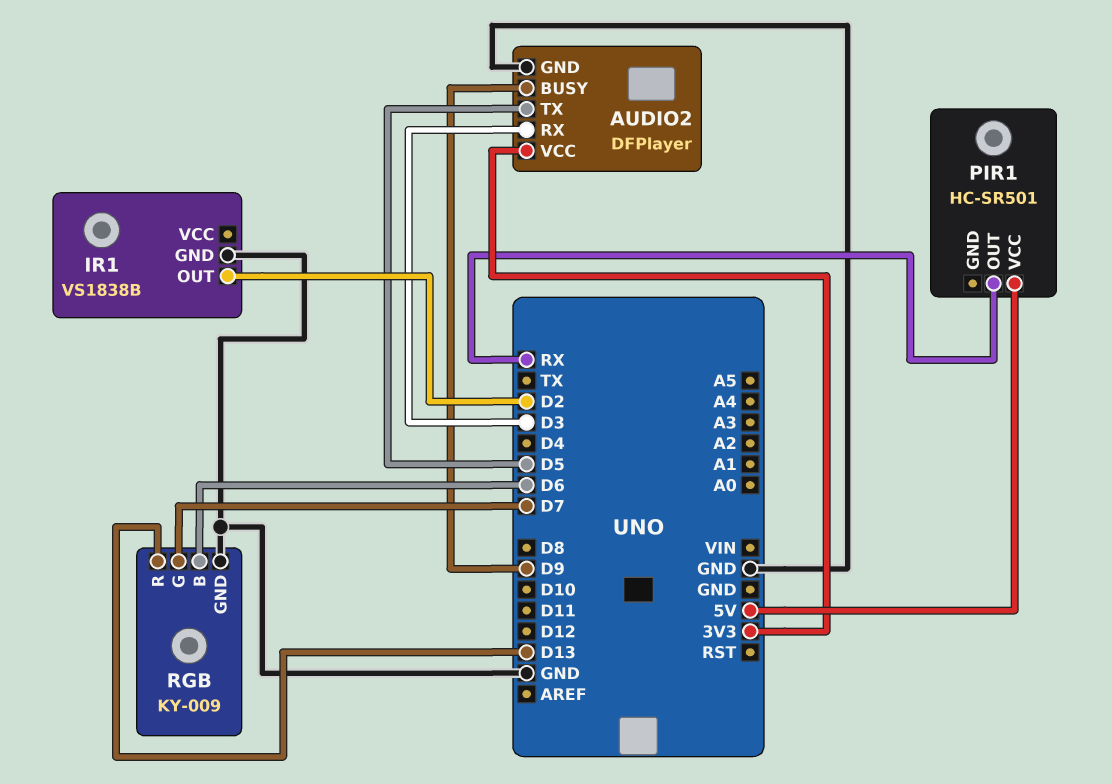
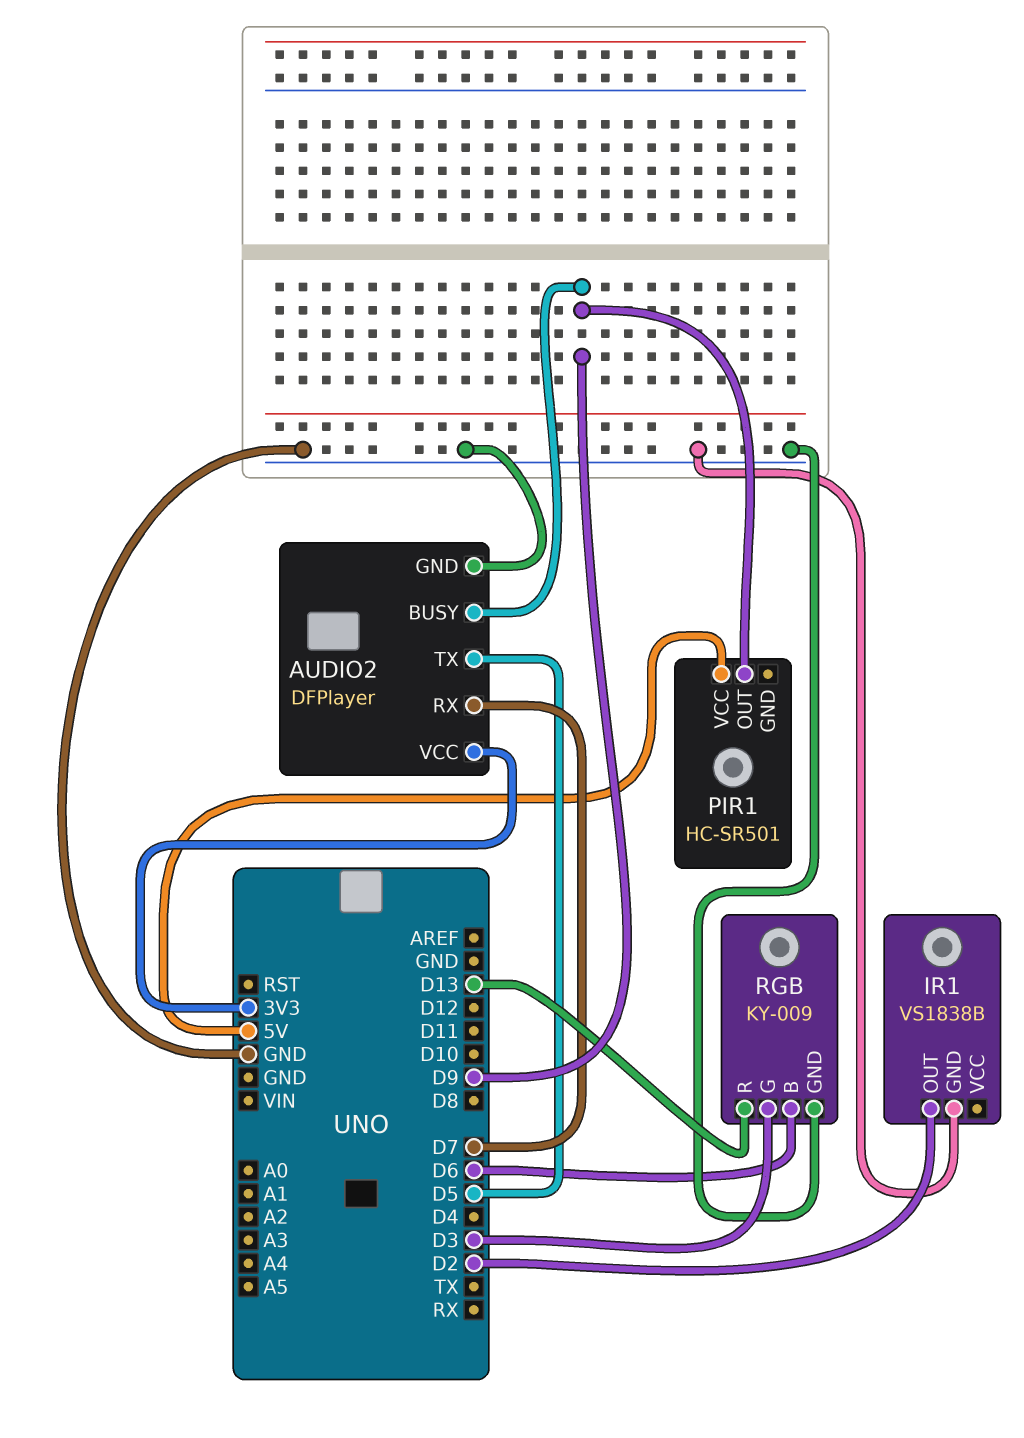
AUDIO2 pin RX: D3 -> D7
PIR1 pin OUT: RX -> D9
RGB pin G: D7 -> D3

